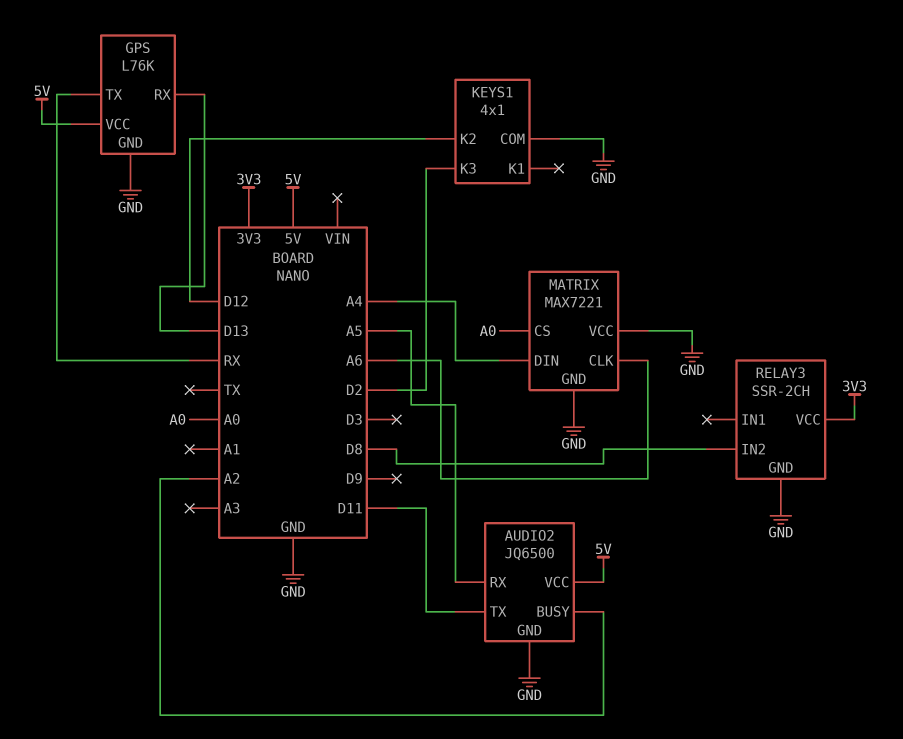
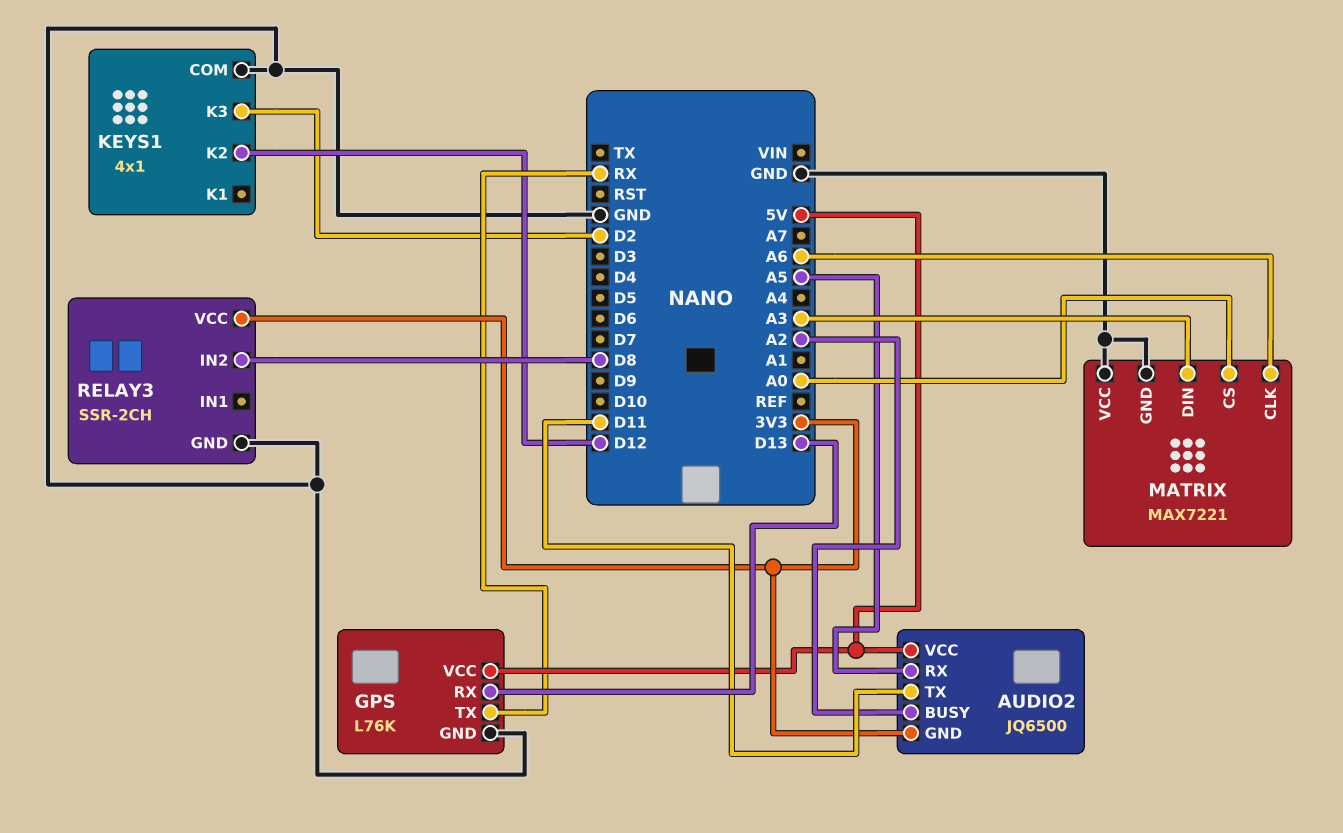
AUDIO2 pin GND: GND -> 3V3
MATRIX pin DIN: A4 -> A3

